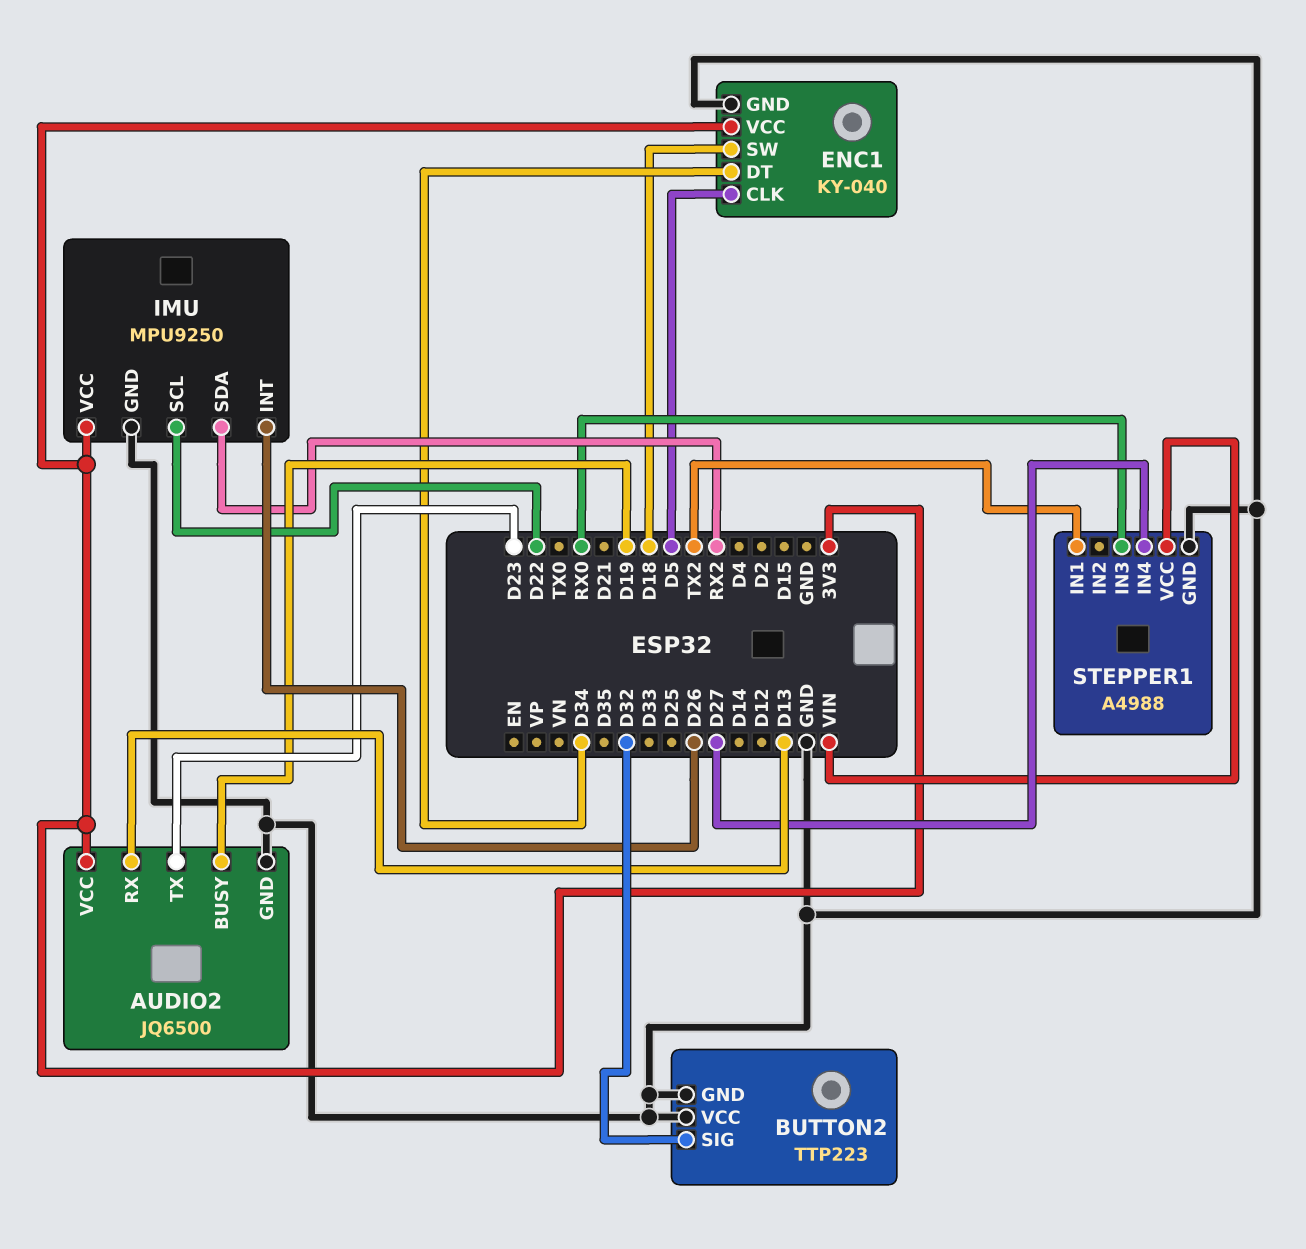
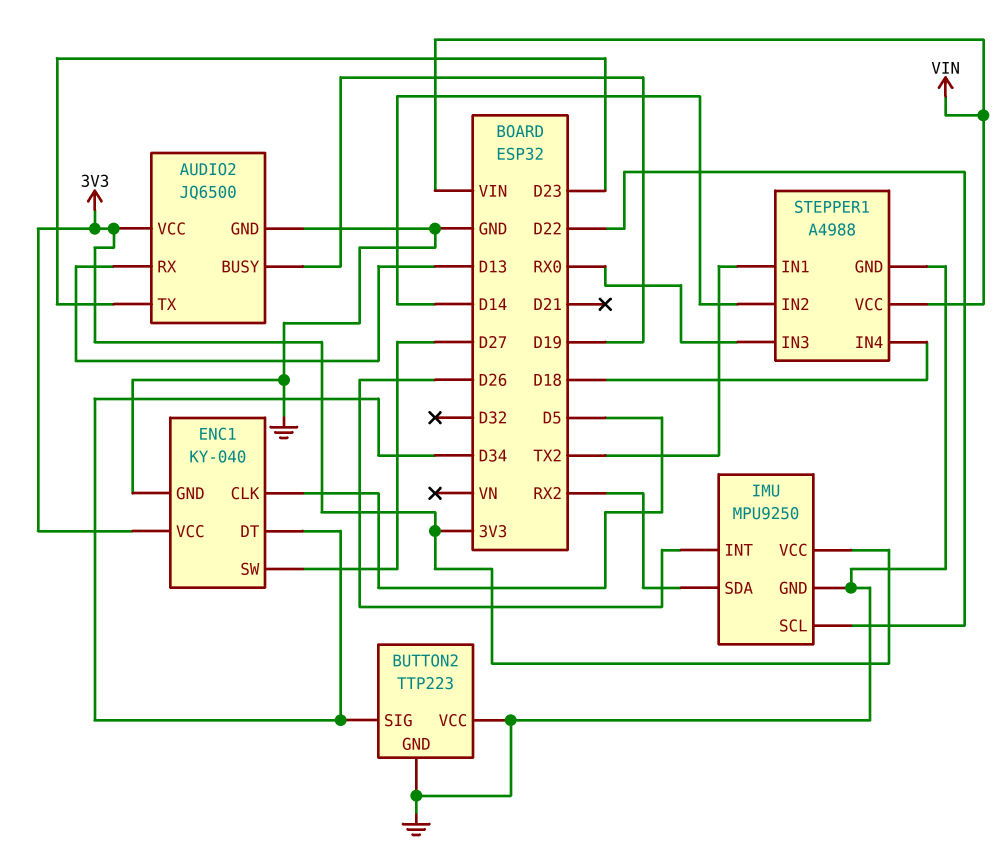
BUTTON2 pin SIG: D32 -> D34
ENC1 pin SW: D18 -> D27
STEPPER1 pin IN2: none -> D14
STEPPER1 pin IN4: D27 -> D18

